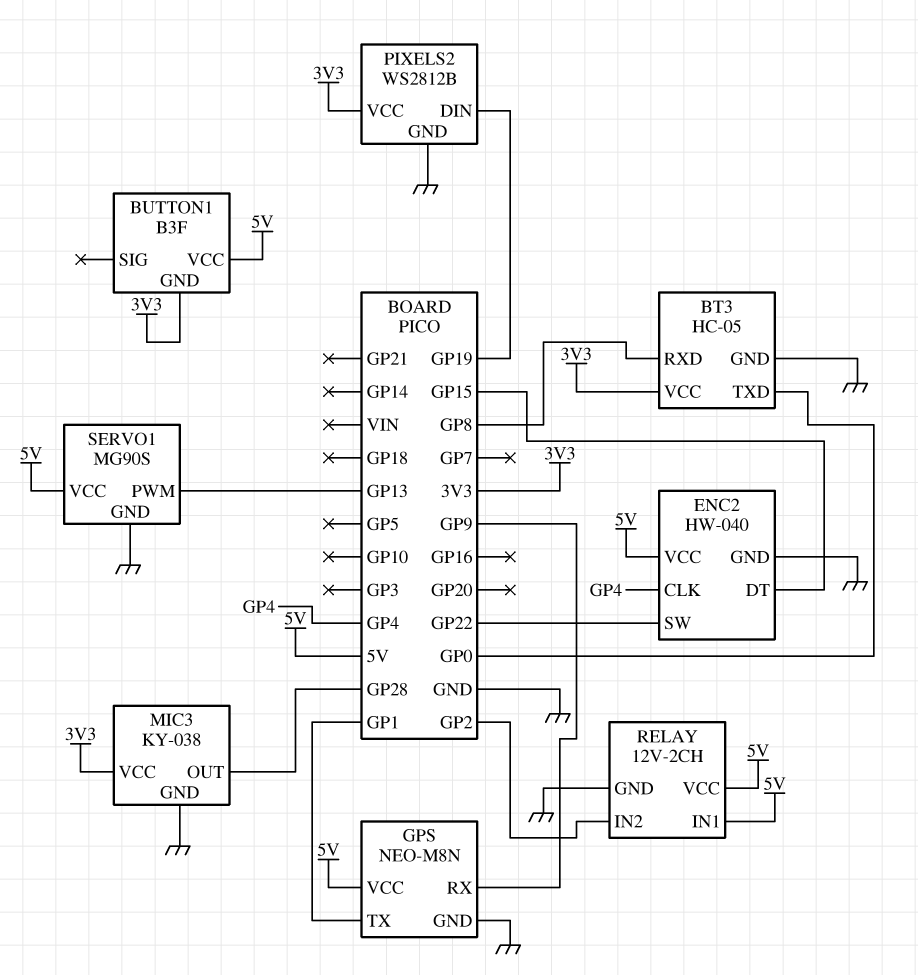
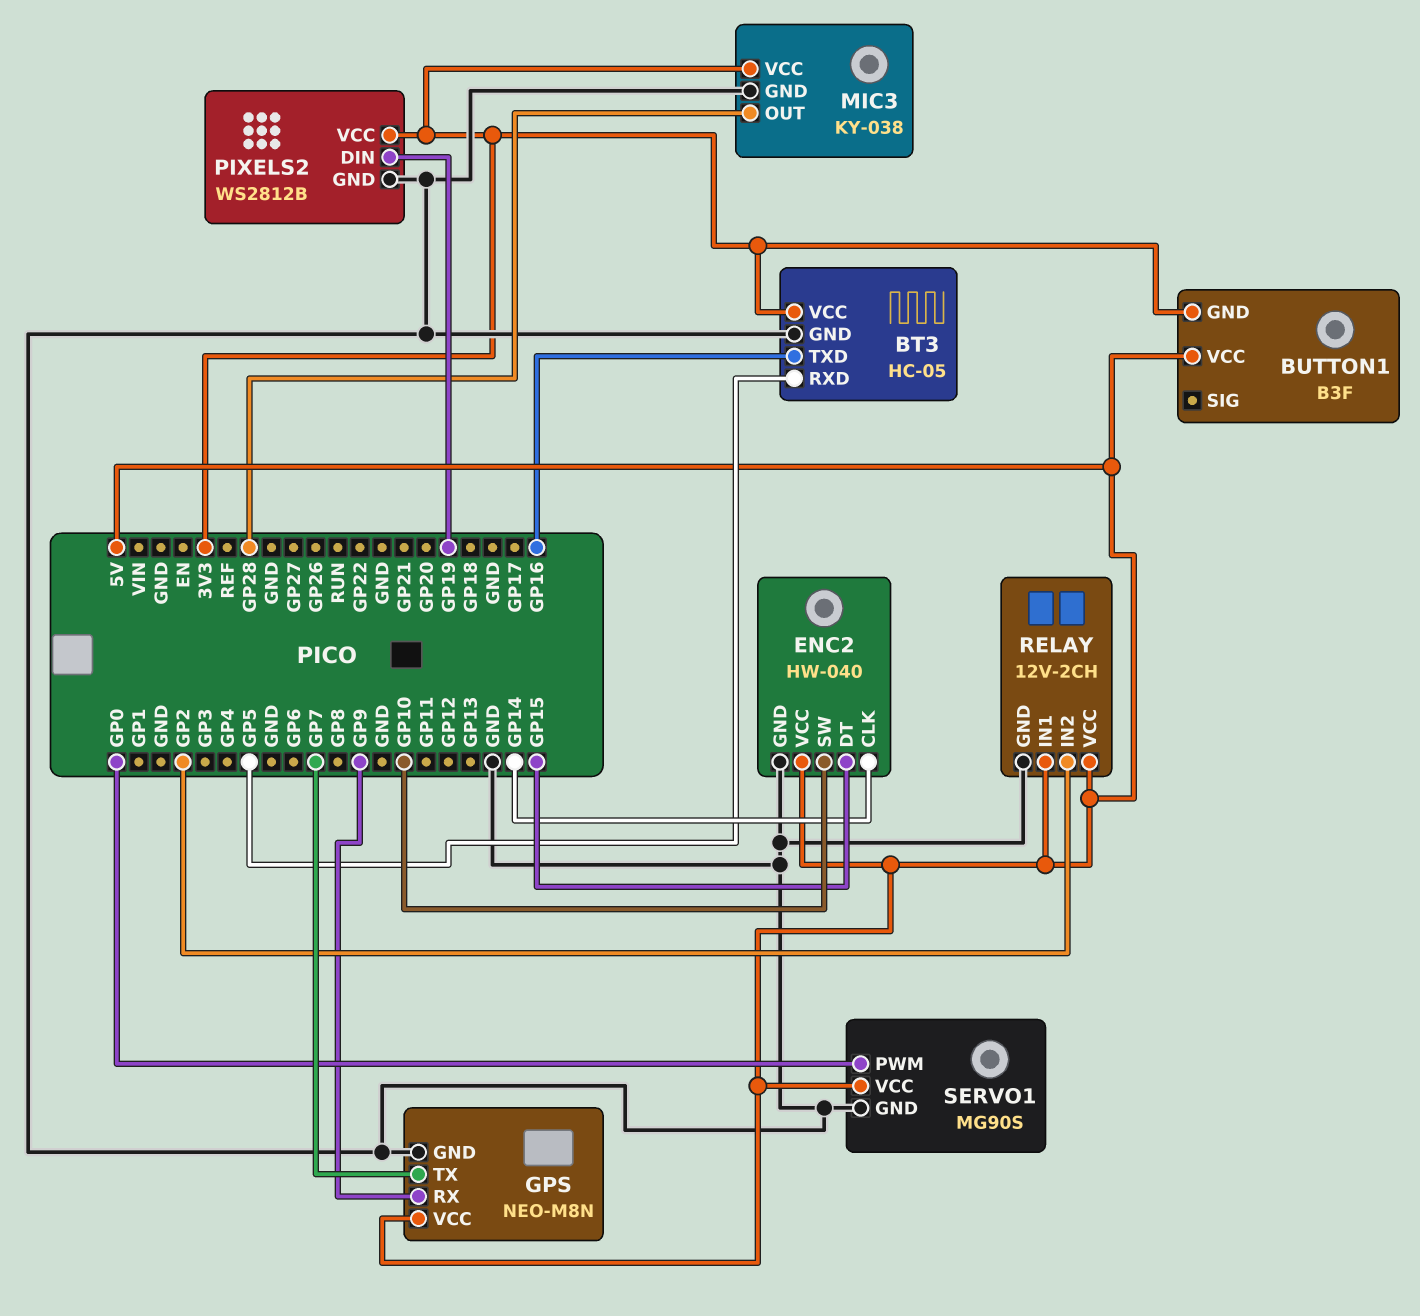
BT3 pin RXD: GP8 -> GP5
BT3 pin TXD: GP0 -> GP16
ENC2 pin CLK: GP4 -> GP14
ENC2 pin SW: GP22 -> GP10
GPS pin TX: GP1 -> GP7
SERVO1 pin PWM: GP13 -> GP0

